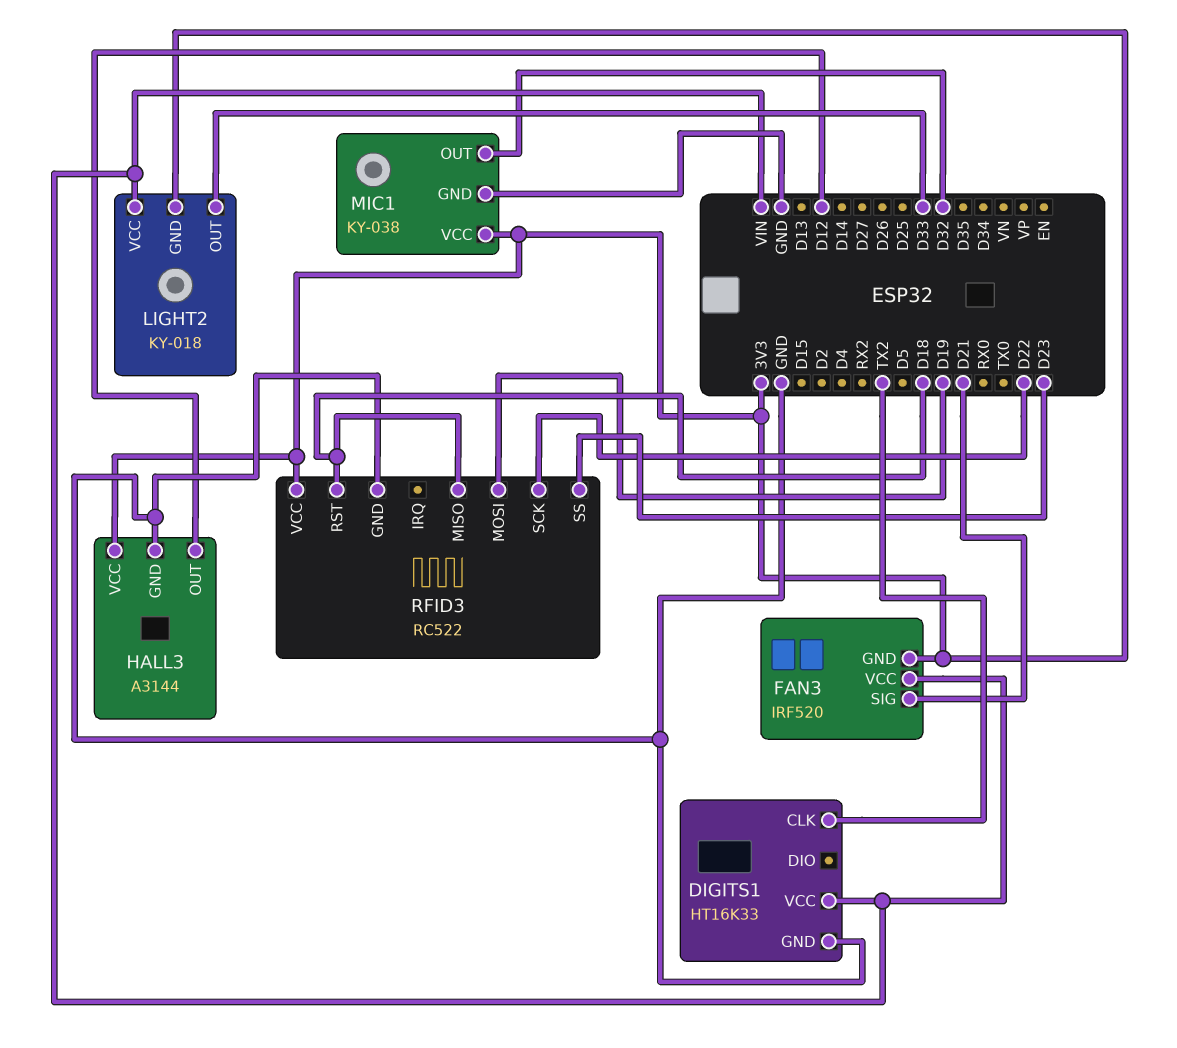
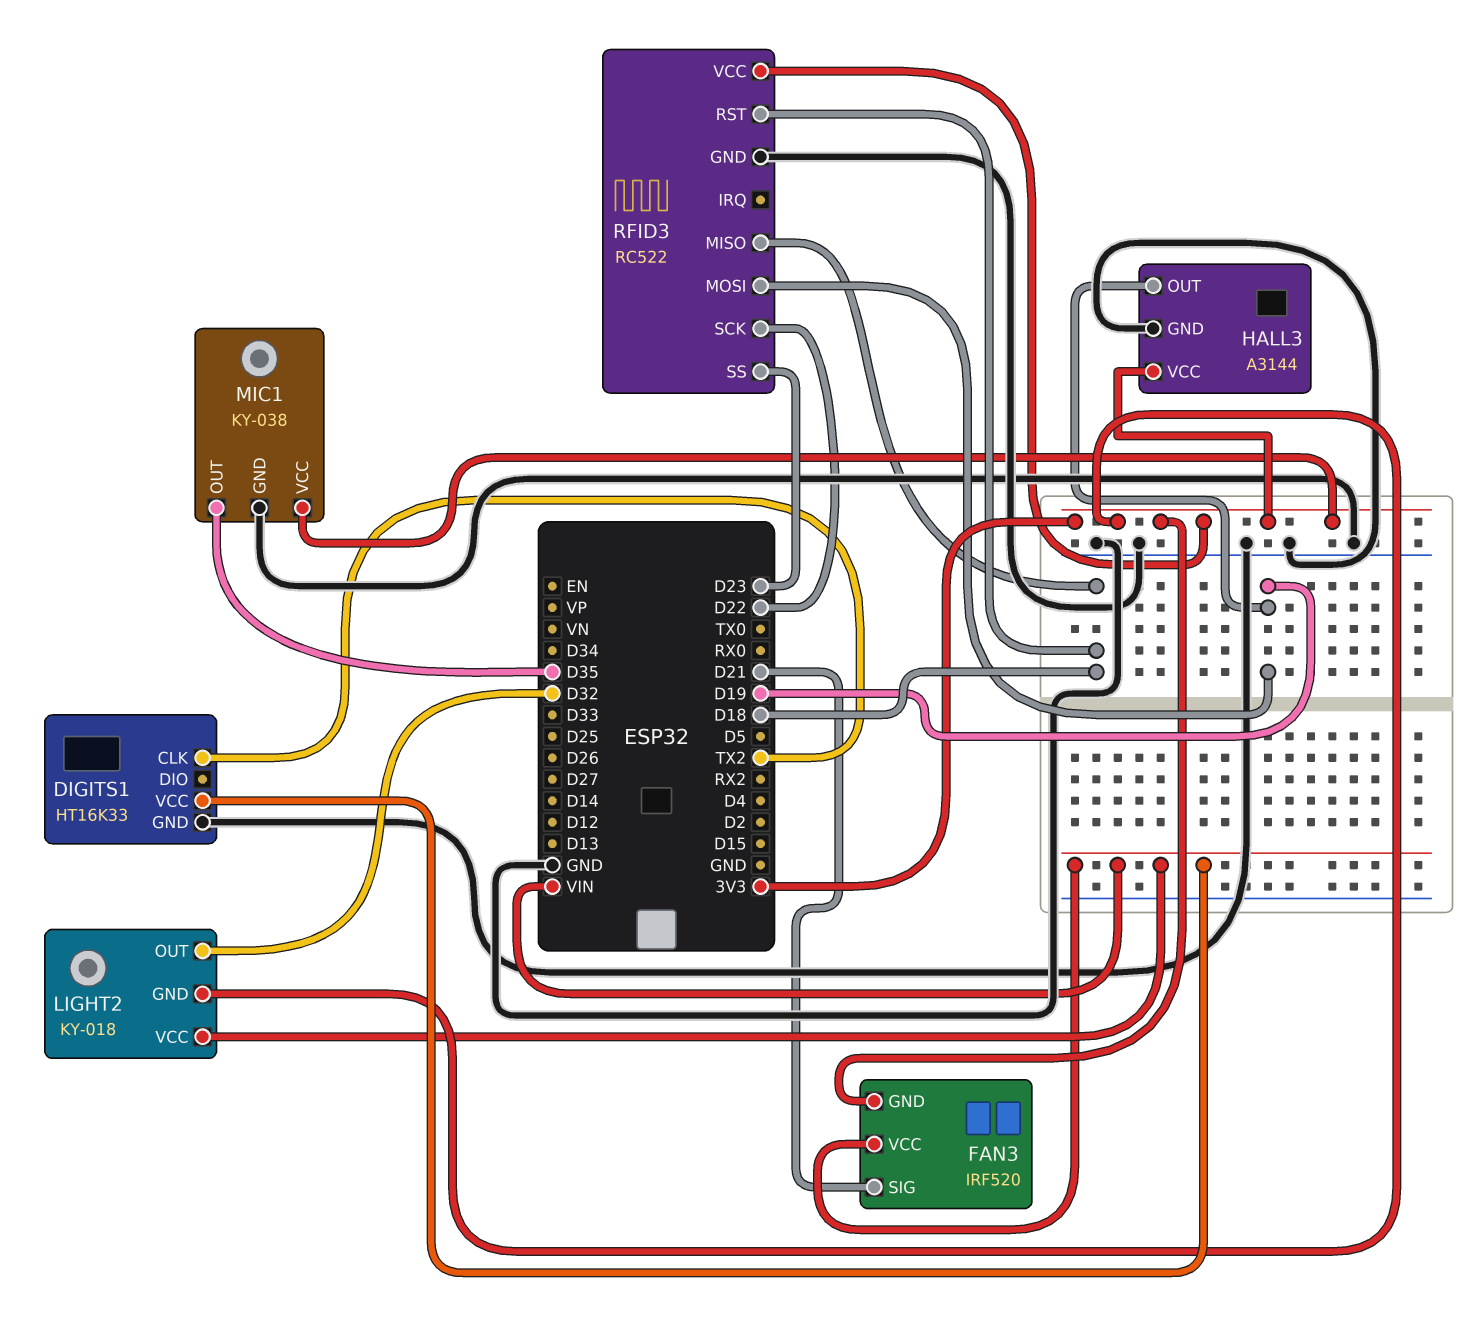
HALL3 pin OUT: D12 -> D19
LIGHT2 pin OUT: D33 -> D32
MIC1 pin OUT: D32 -> D35

